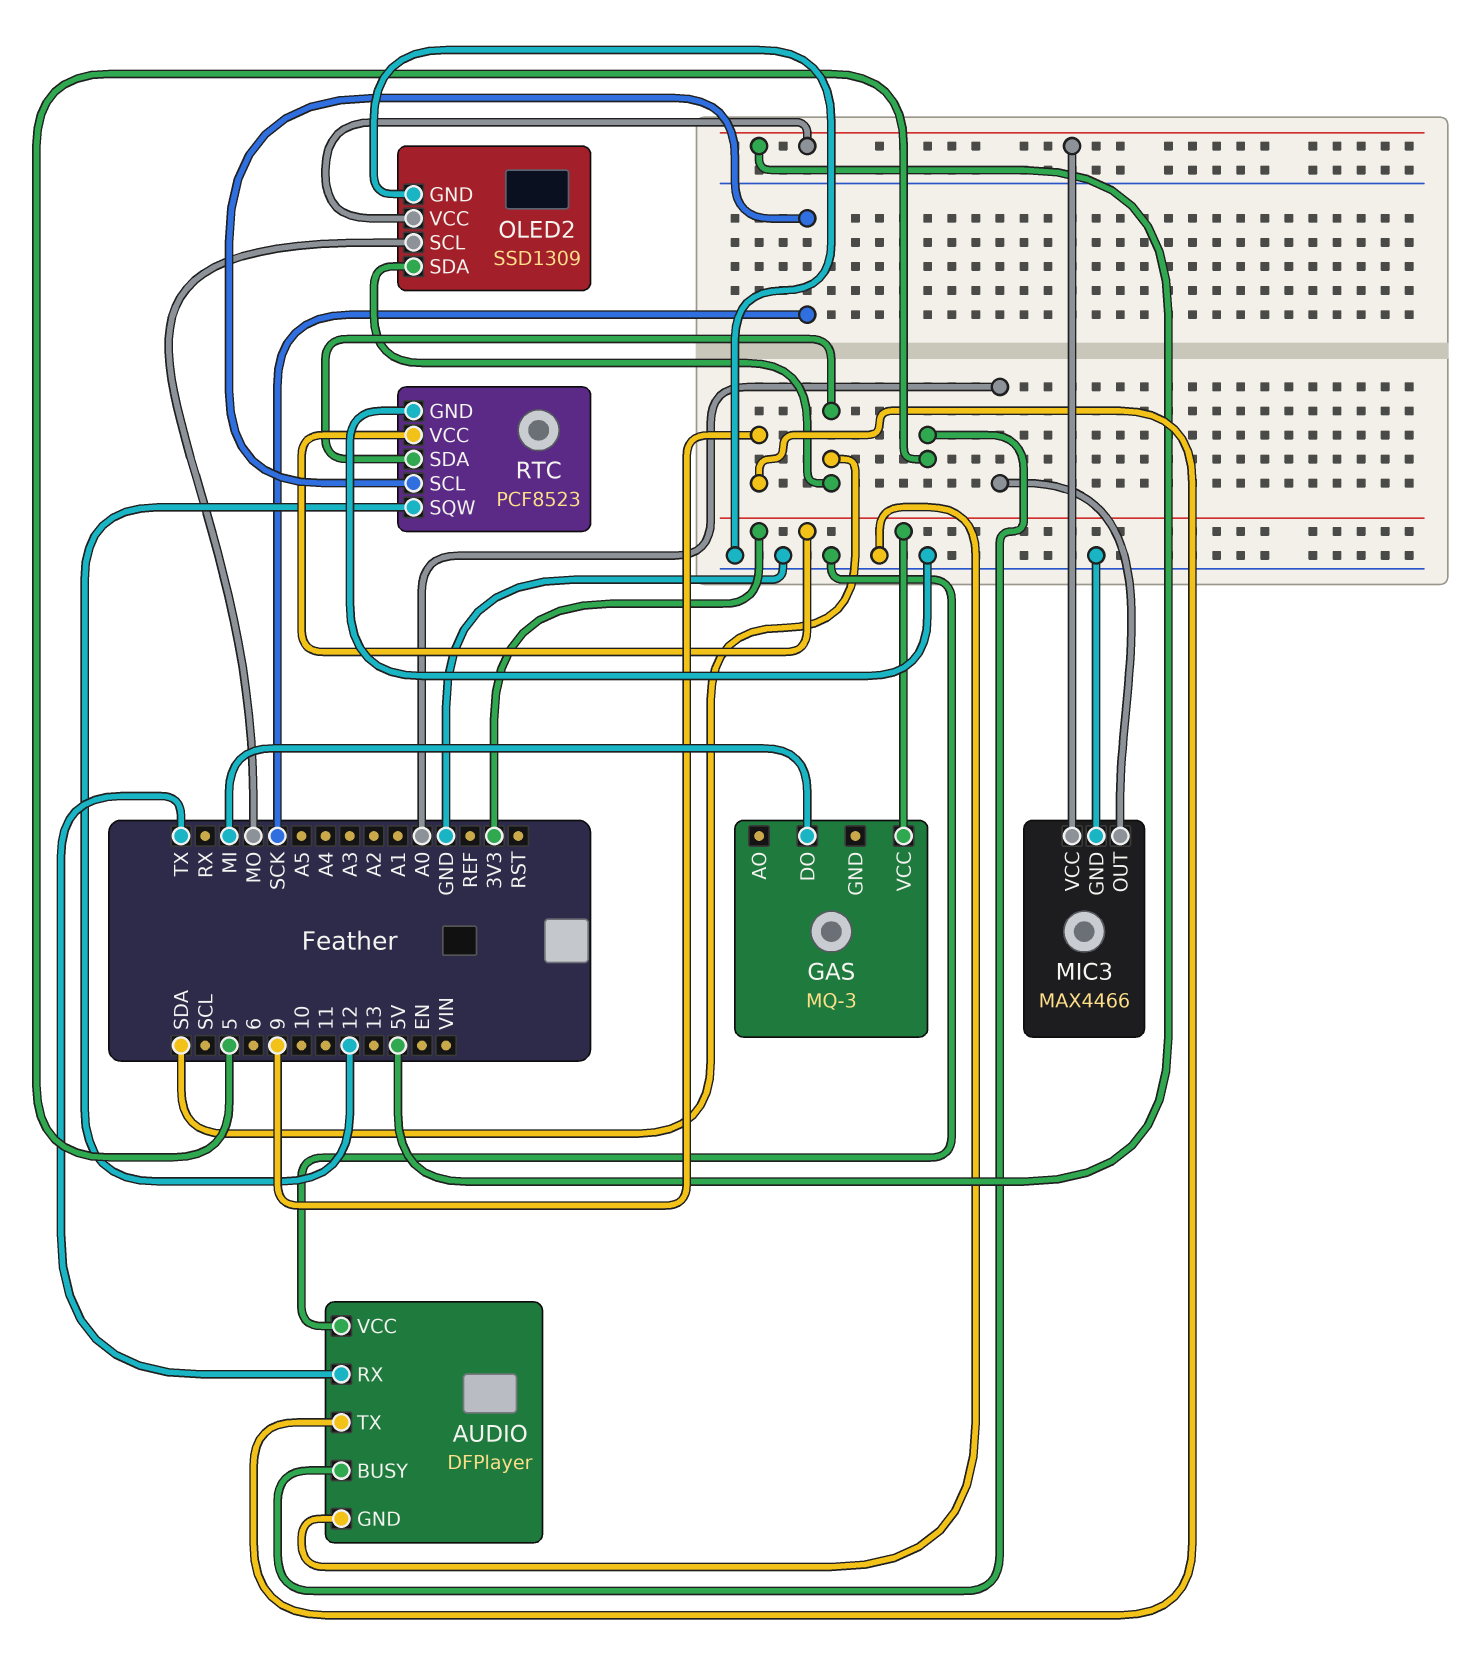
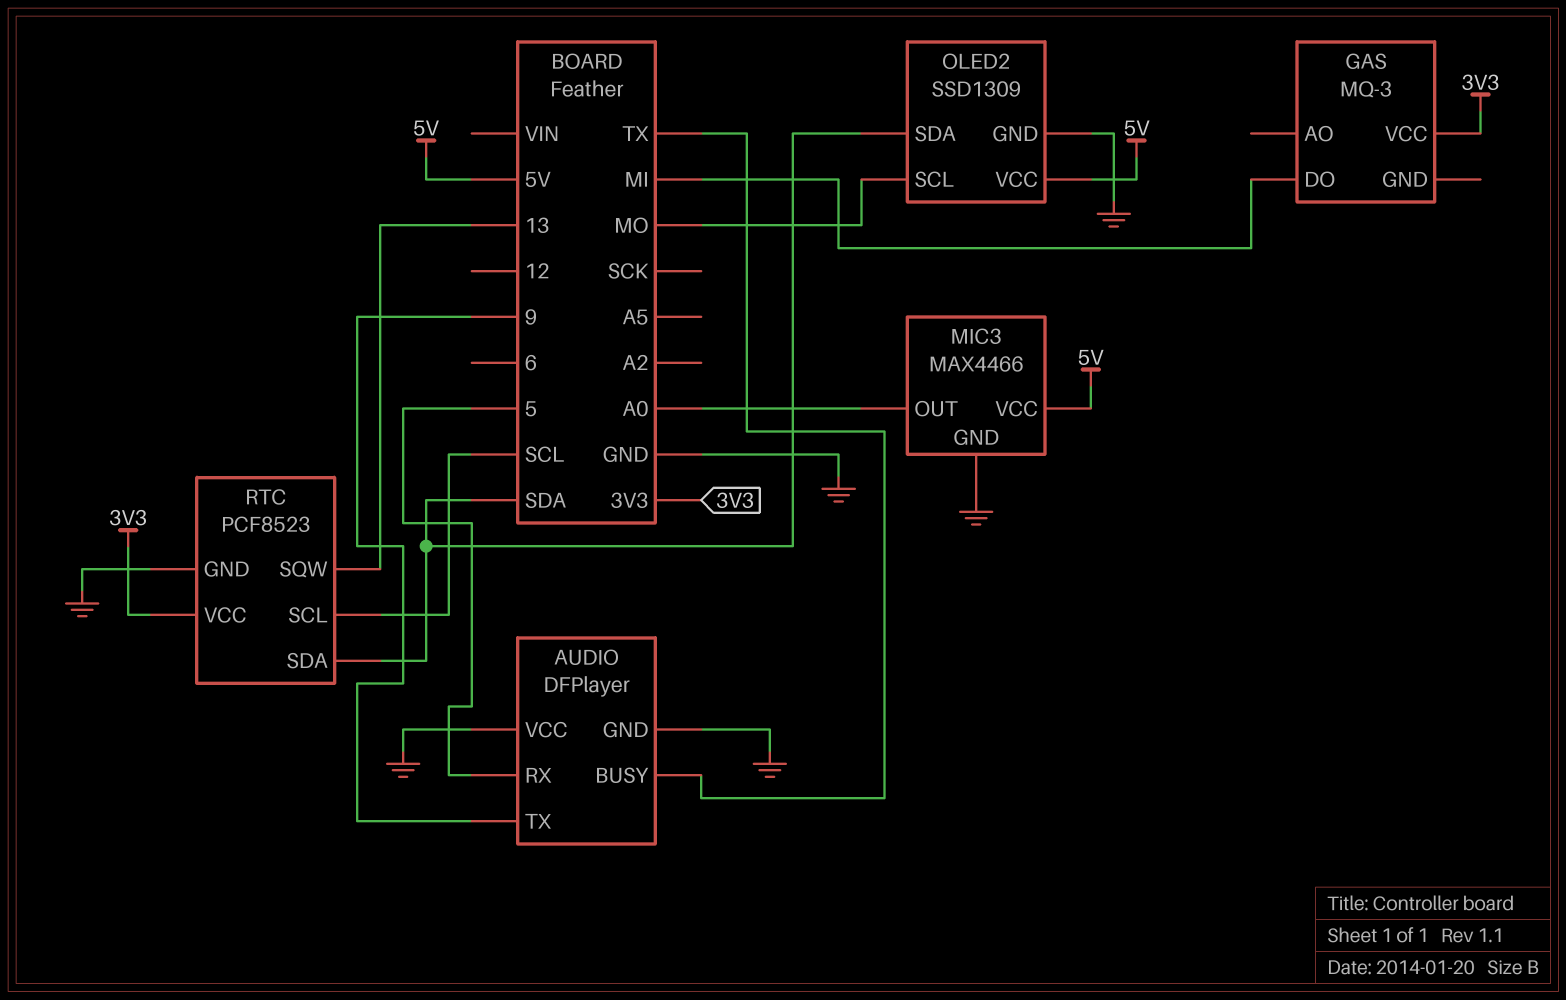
AUDIO pin BUSY: 5 -> TX
AUDIO pin RX: TX -> 5
RTC pin SCL: SCK -> SCL
RTC pin SQW: 12 -> 13

